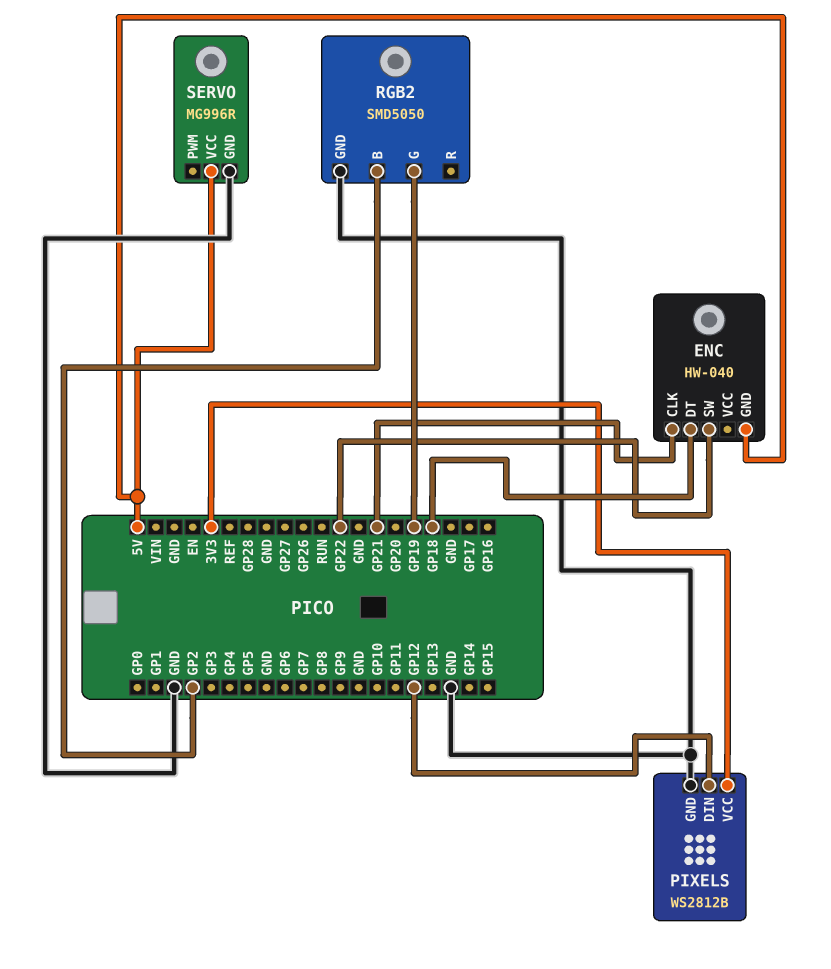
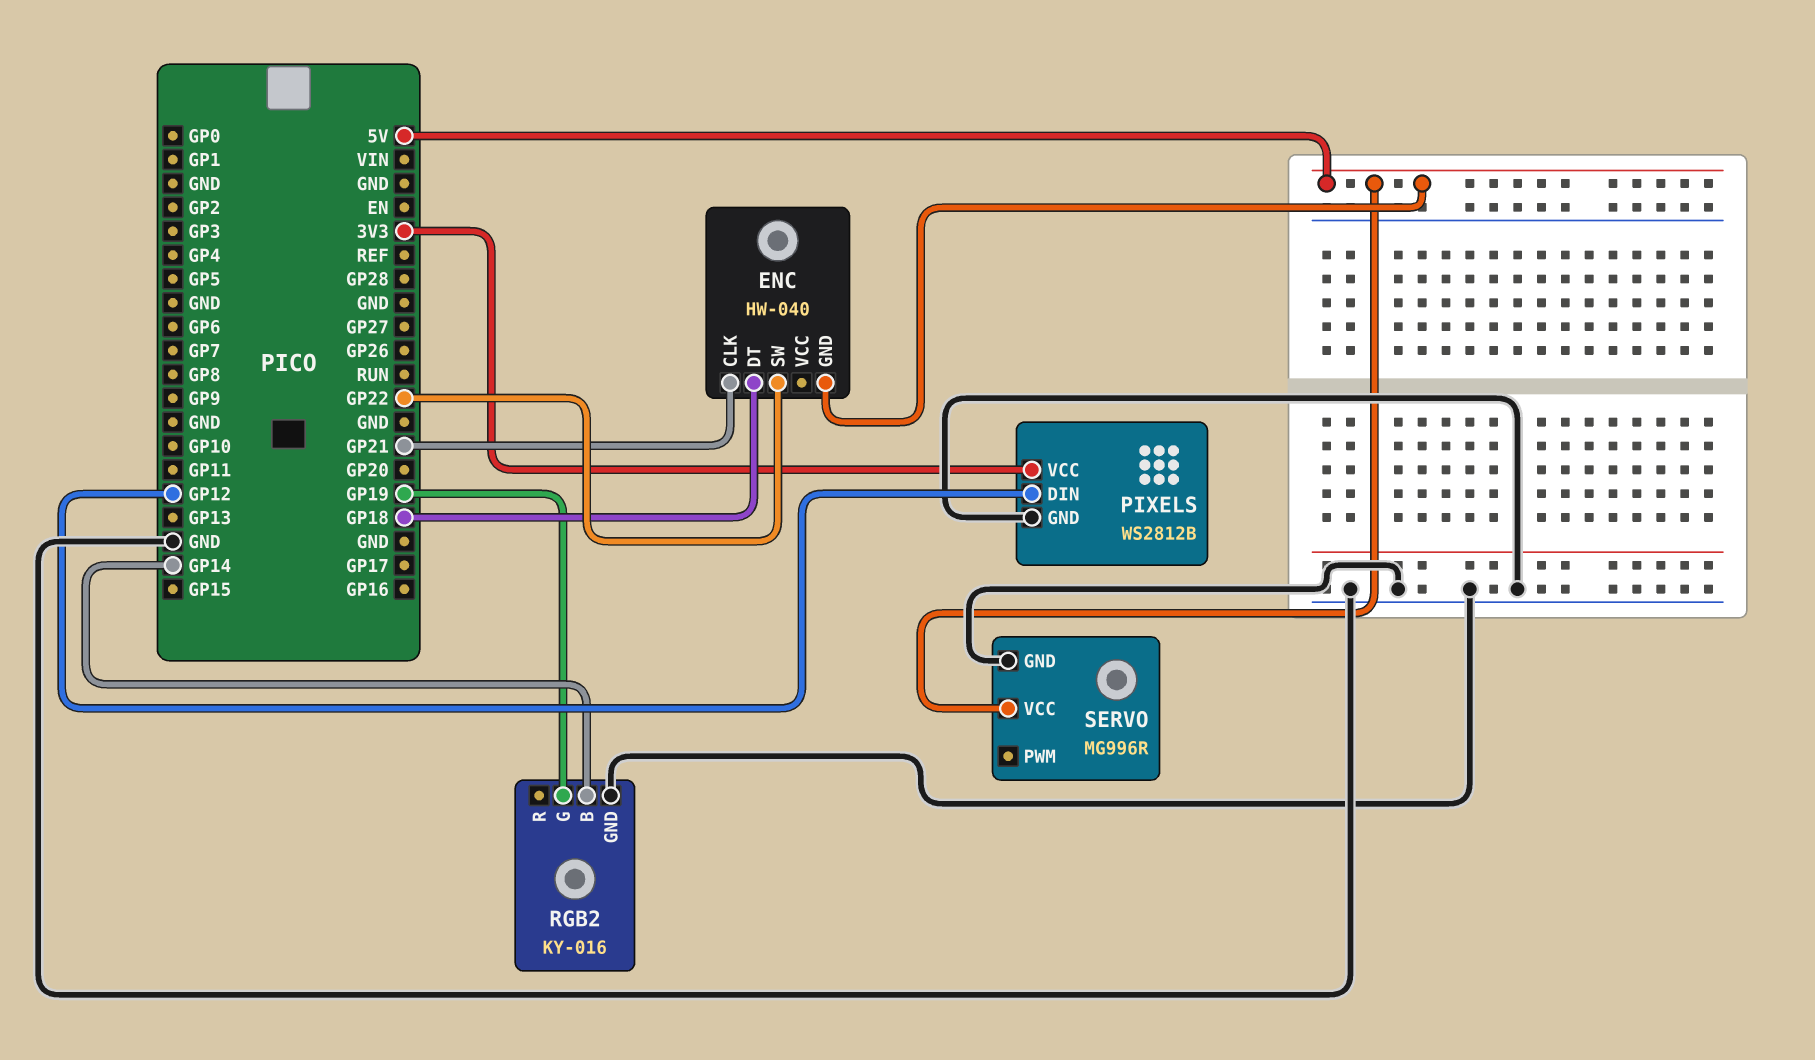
RGB2: SMD5050 -> KY-016
RGB2 pin B: GP2 -> GP14

